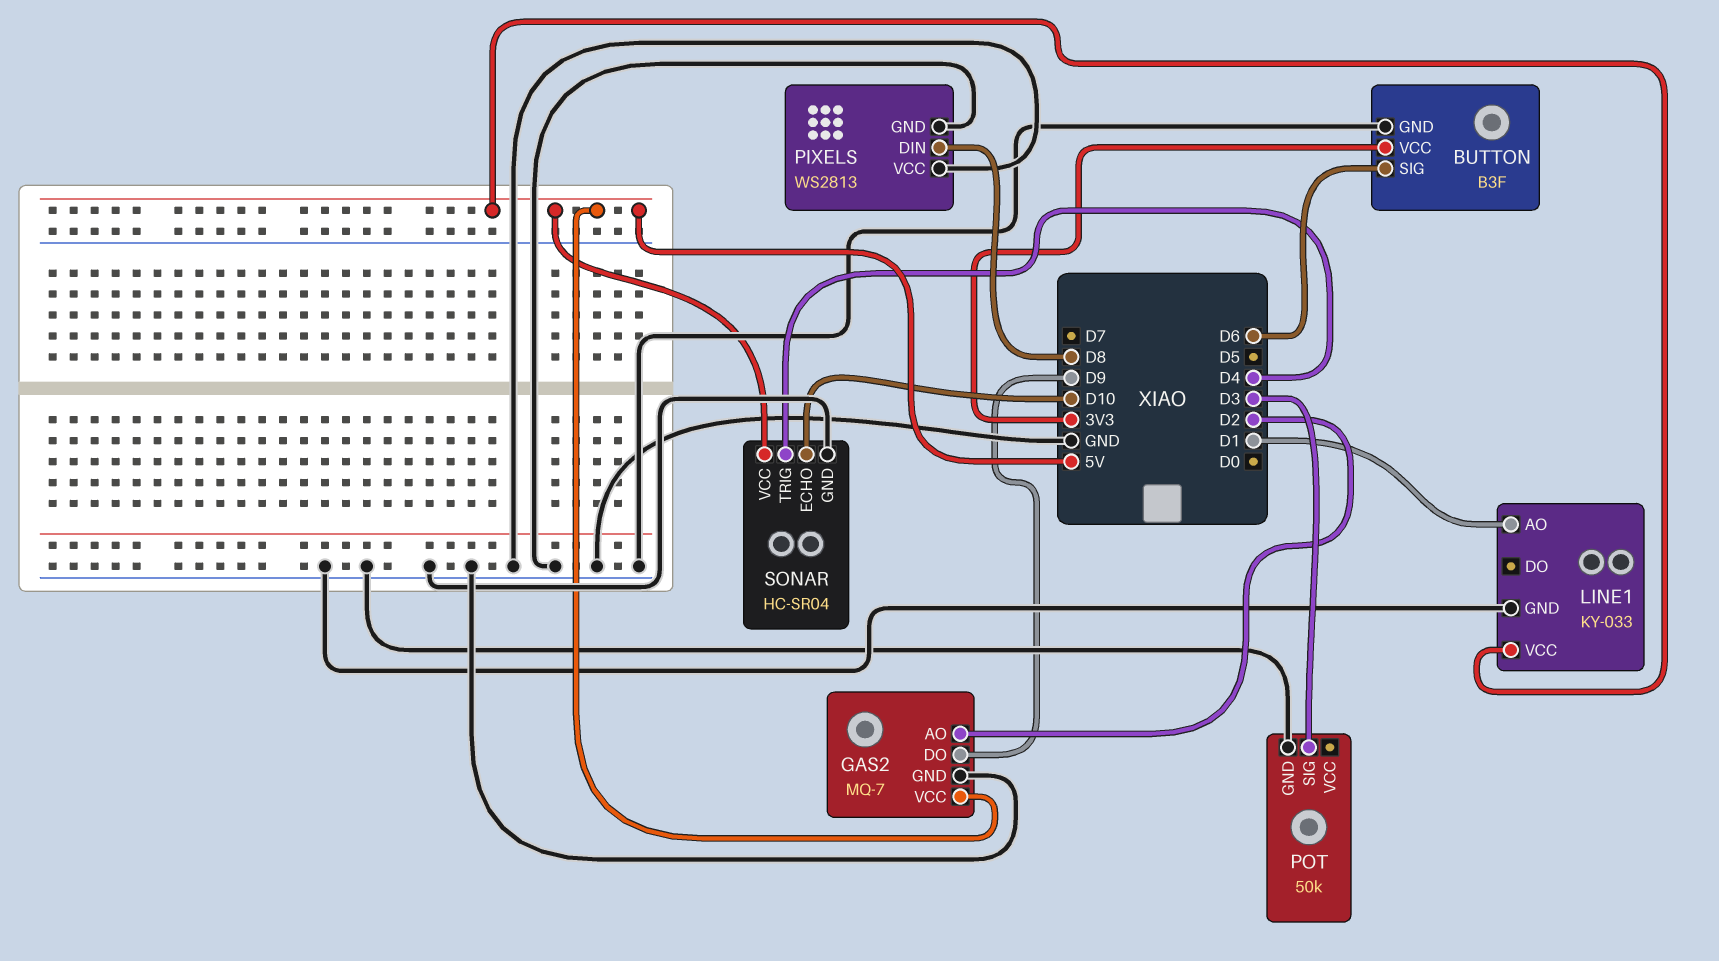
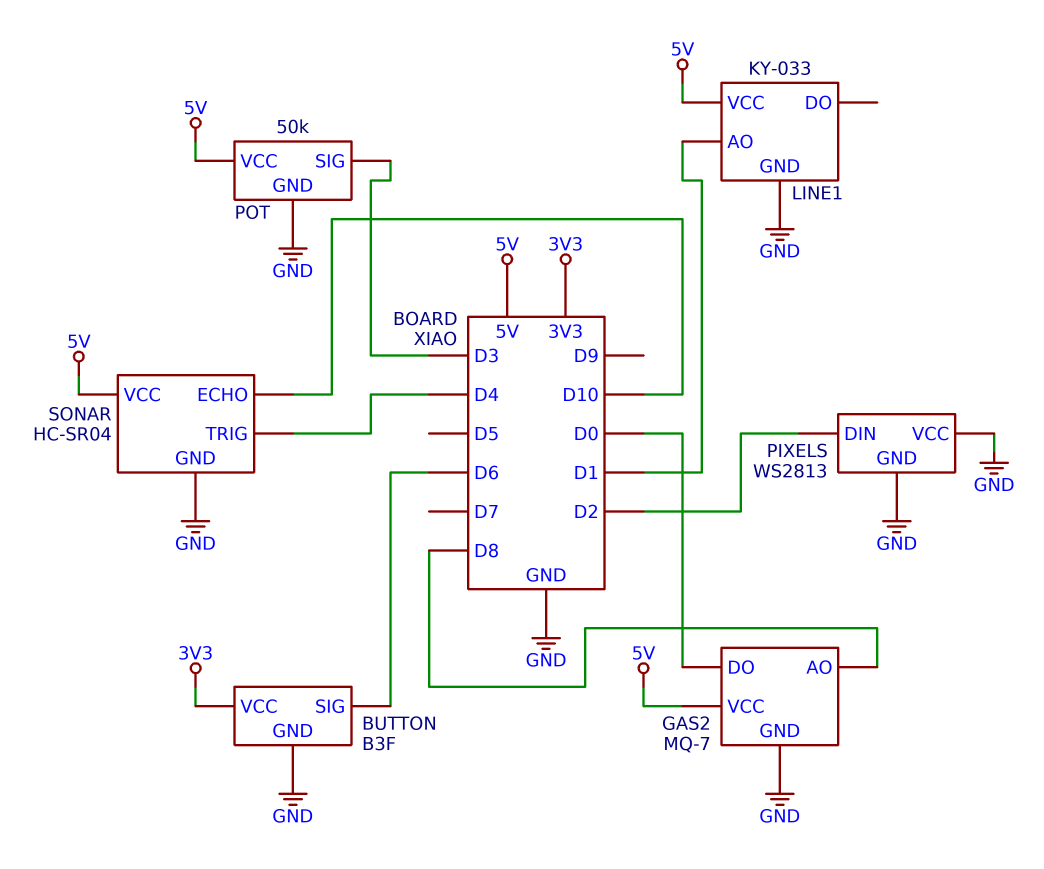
GAS2 pin AO: D2 -> D8
GAS2 pin DO: D9 -> D0
PIXELS pin DIN: D8 -> D2
POT pin VCC: none -> 5V

